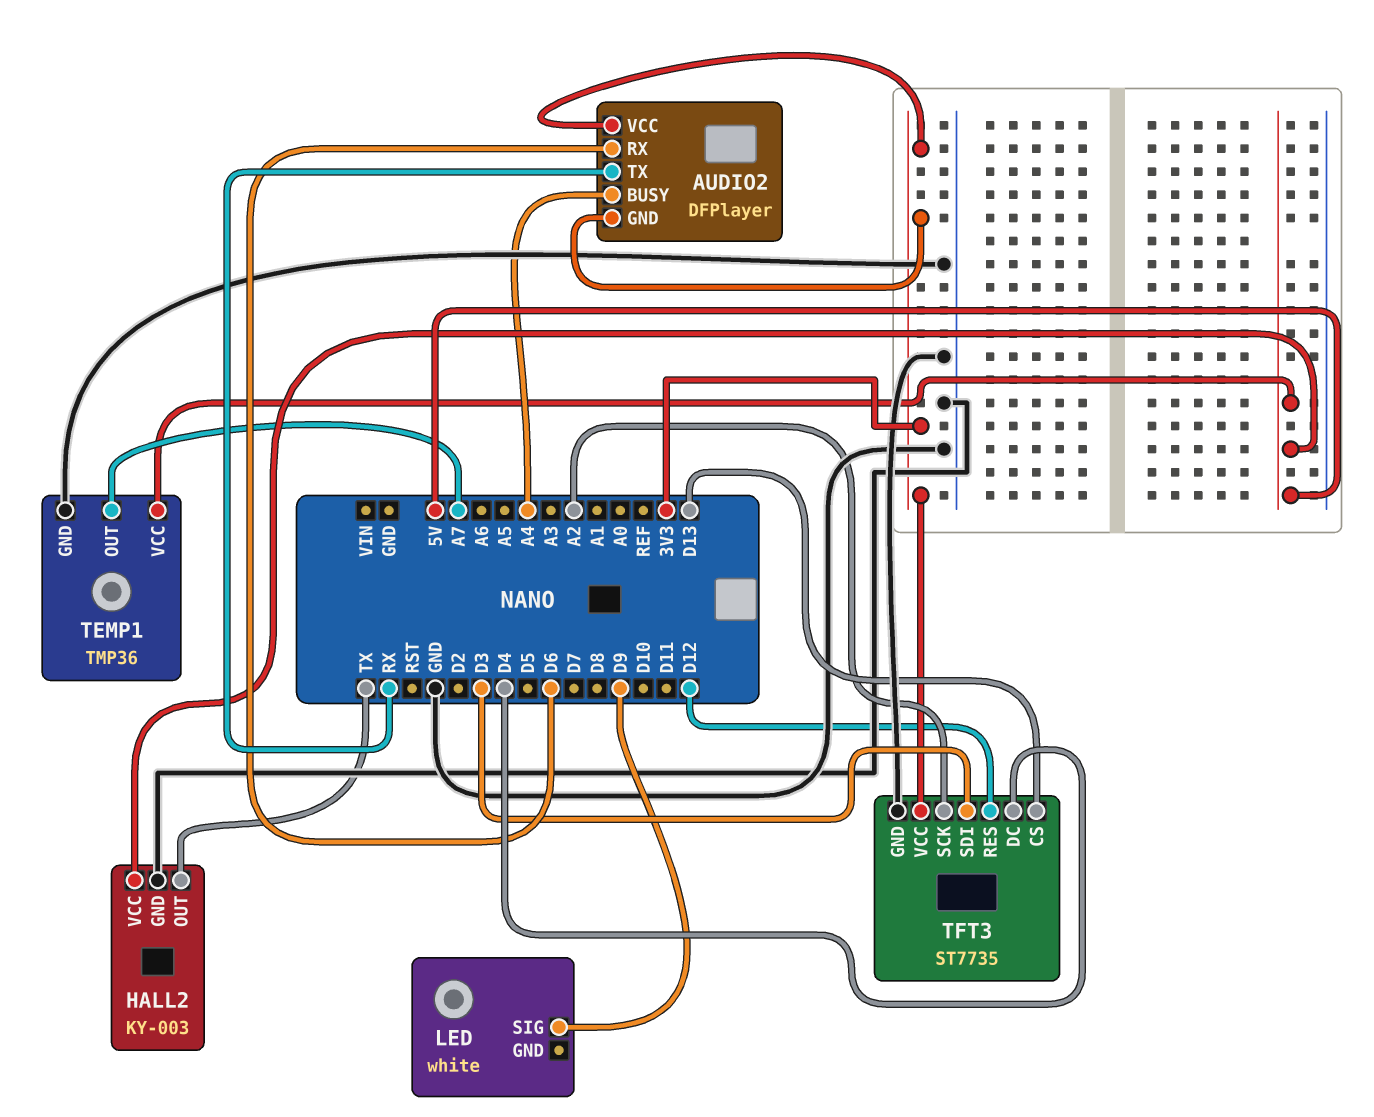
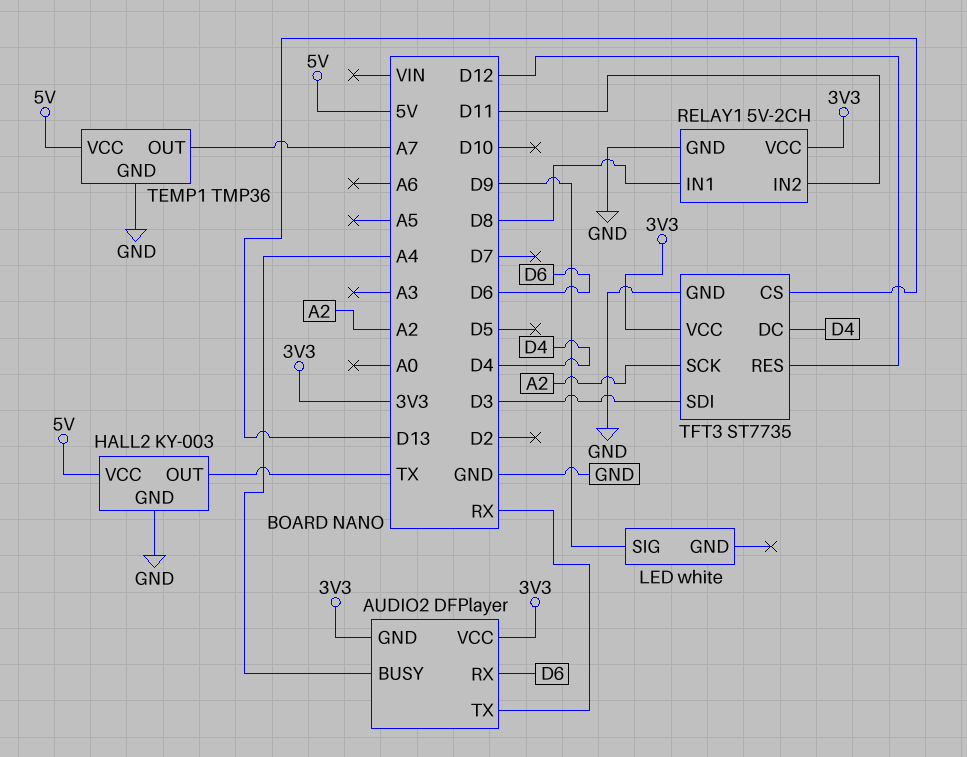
RELAY1: none -> 5V-2CH
RELAY1 pin GND: none -> GND
RELAY1 pin IN1: none -> D8
RELAY1 pin IN2: none -> D11
RELAY1 pin VCC: none -> 3V3

